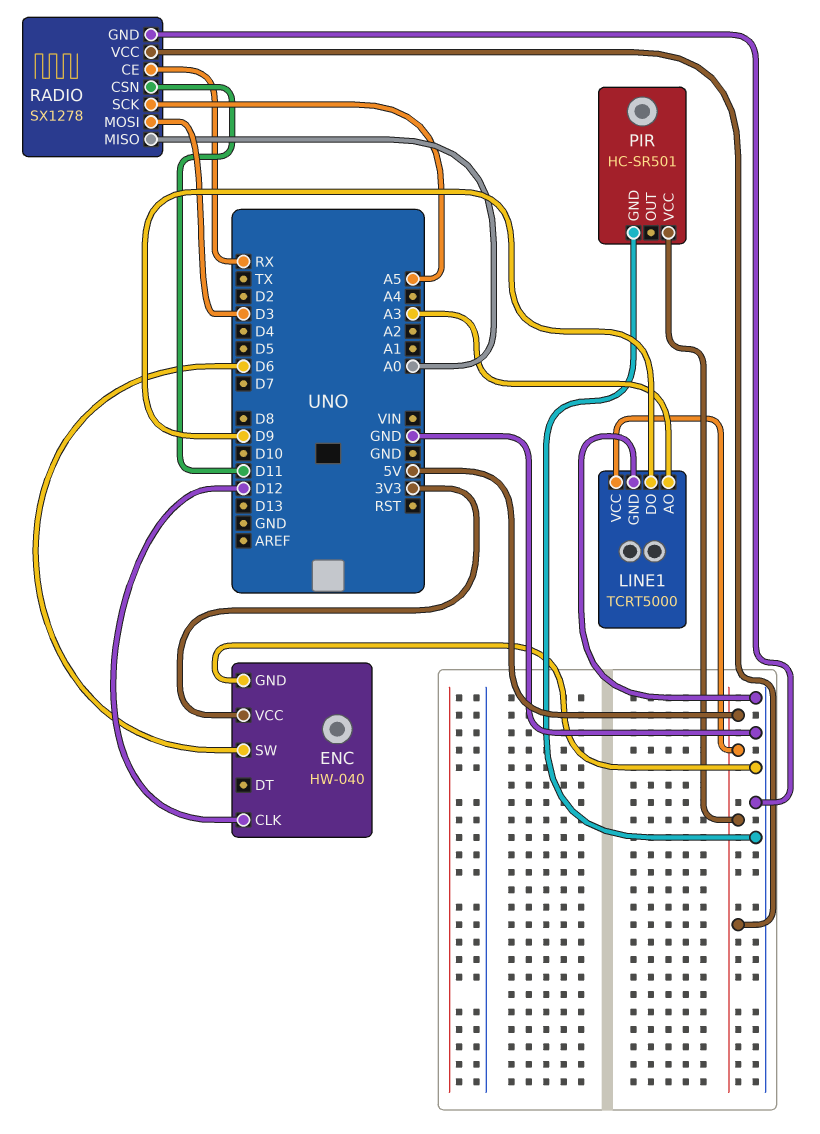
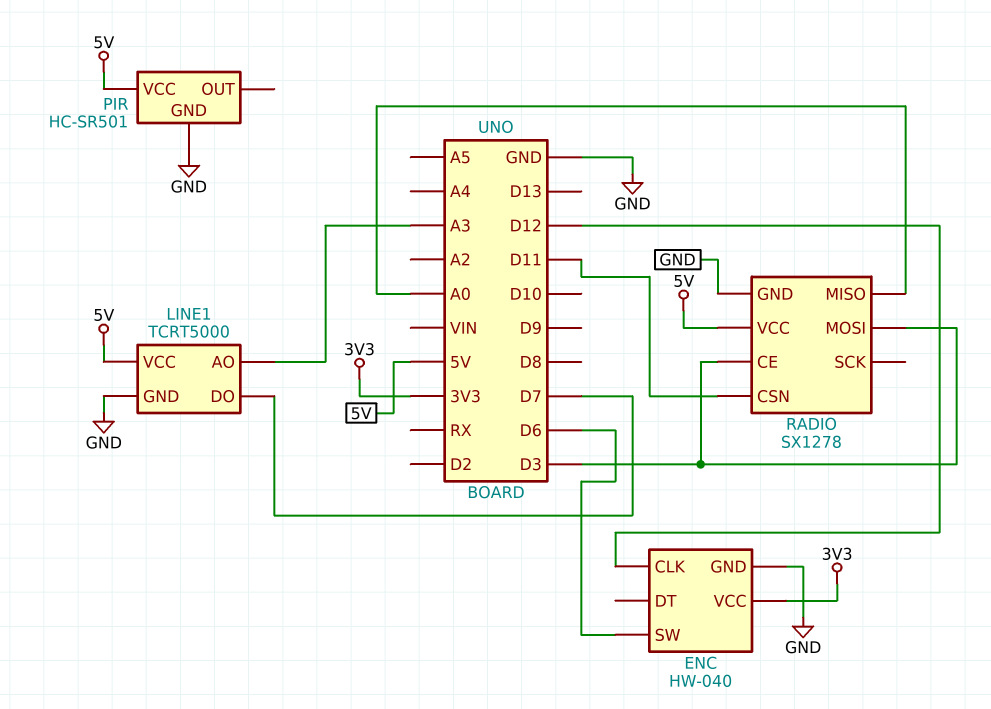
LINE1 pin DO: D9 -> D7
RADIO pin CE: RX -> D3
RADIO pin SCK: A5 -> none

